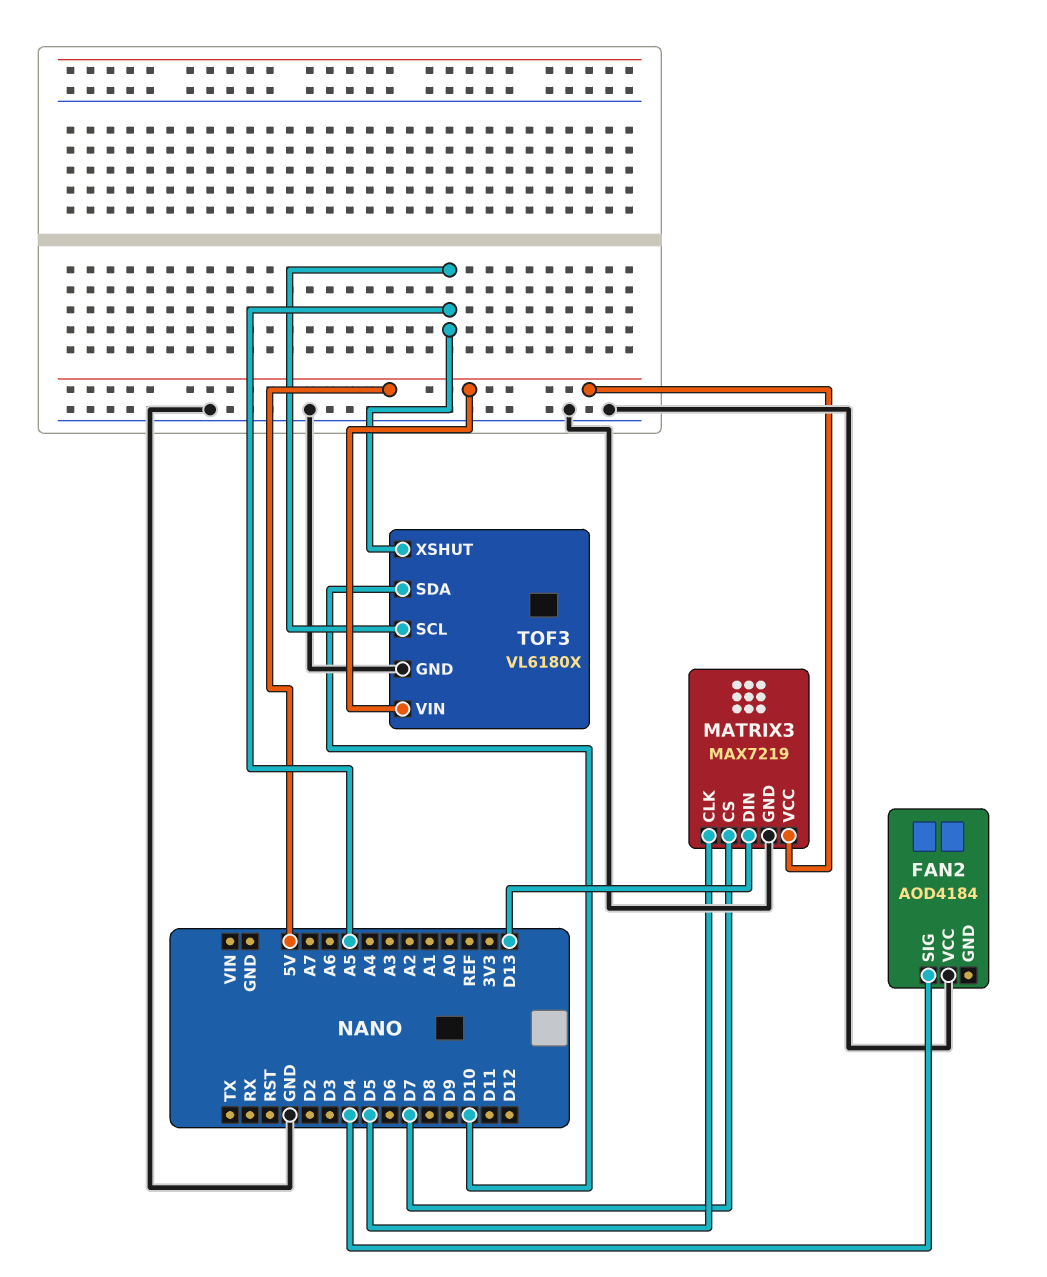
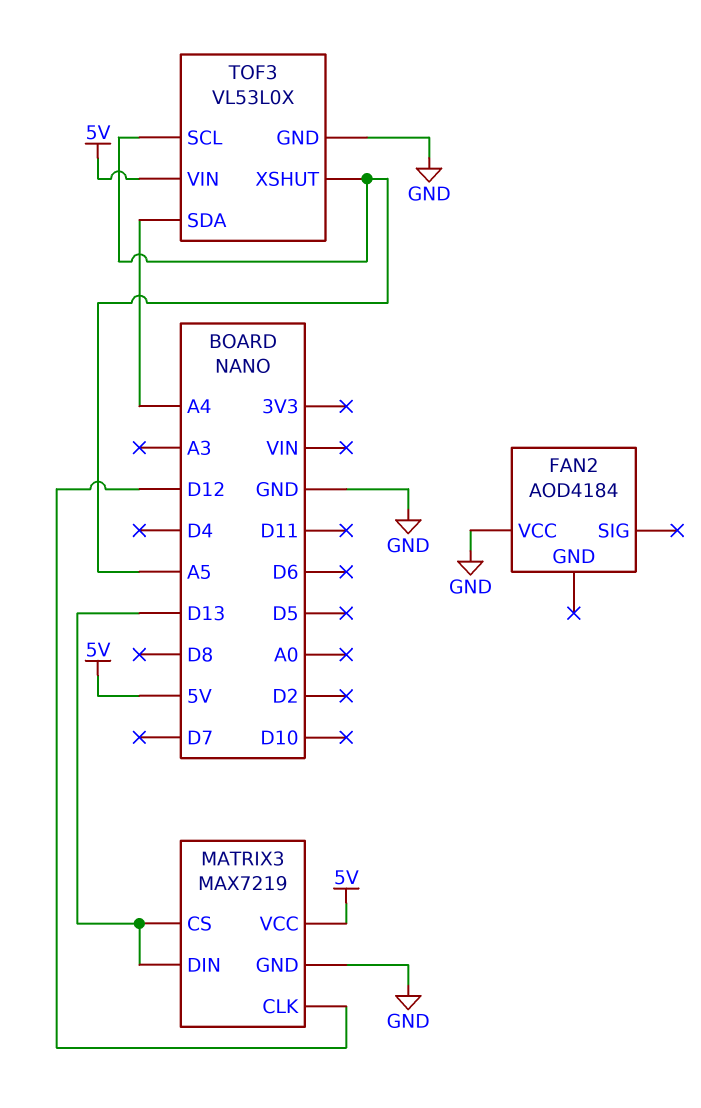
FAN2 pin SIG: D4 -> none
MATRIX3 pin CLK: D5 -> D12
MATRIX3 pin CS: D7 -> D13
TOF3: VL6180X -> VL53L0X
TOF3 pin SDA: D10 -> A4

